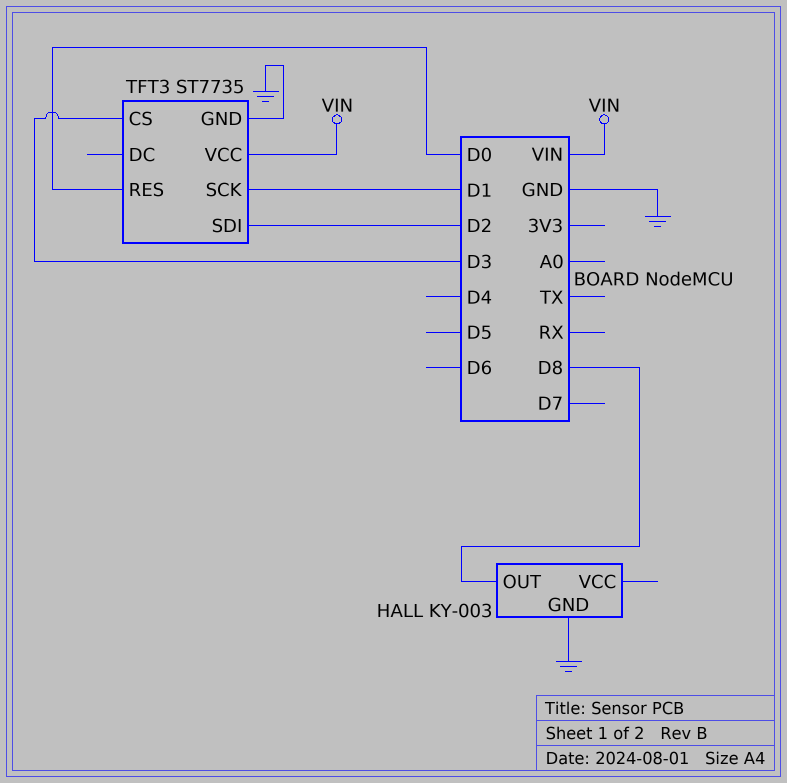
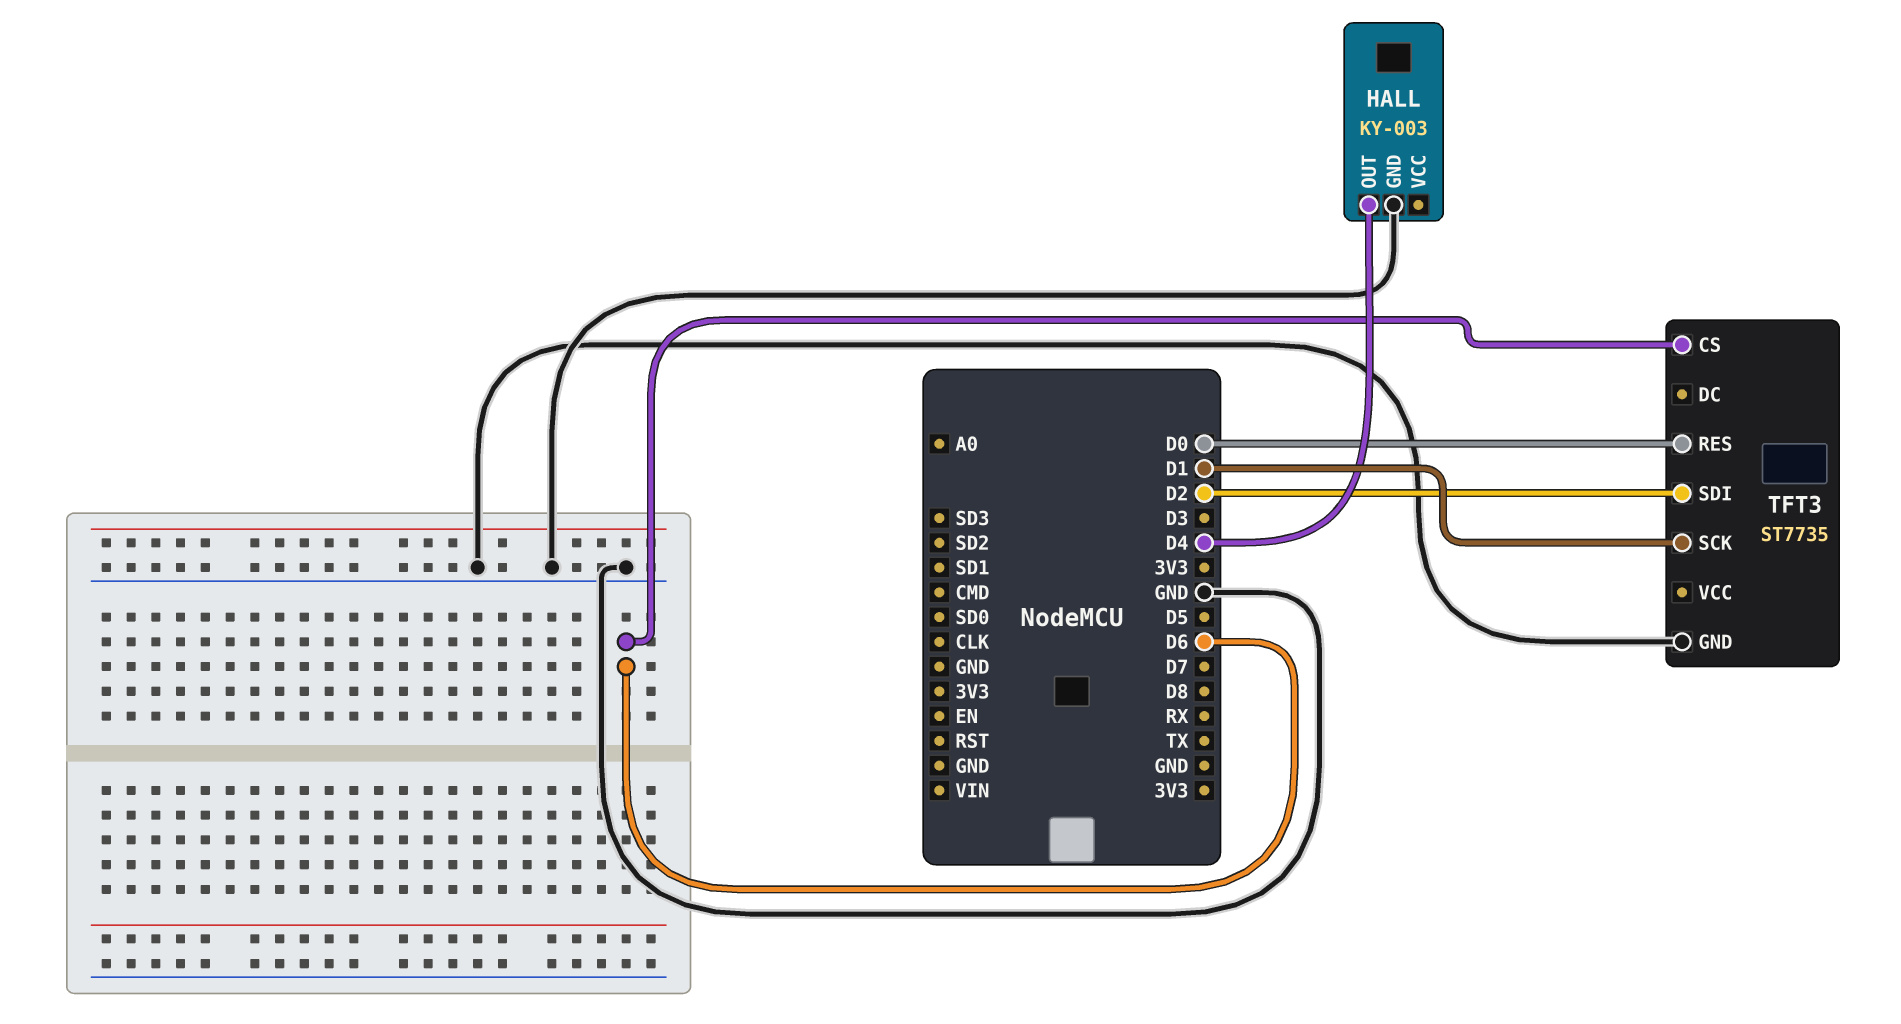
HALL pin OUT: D8 -> D4
TFT3 pin CS: D3 -> D6
TFT3 pin VCC: VIN -> none

